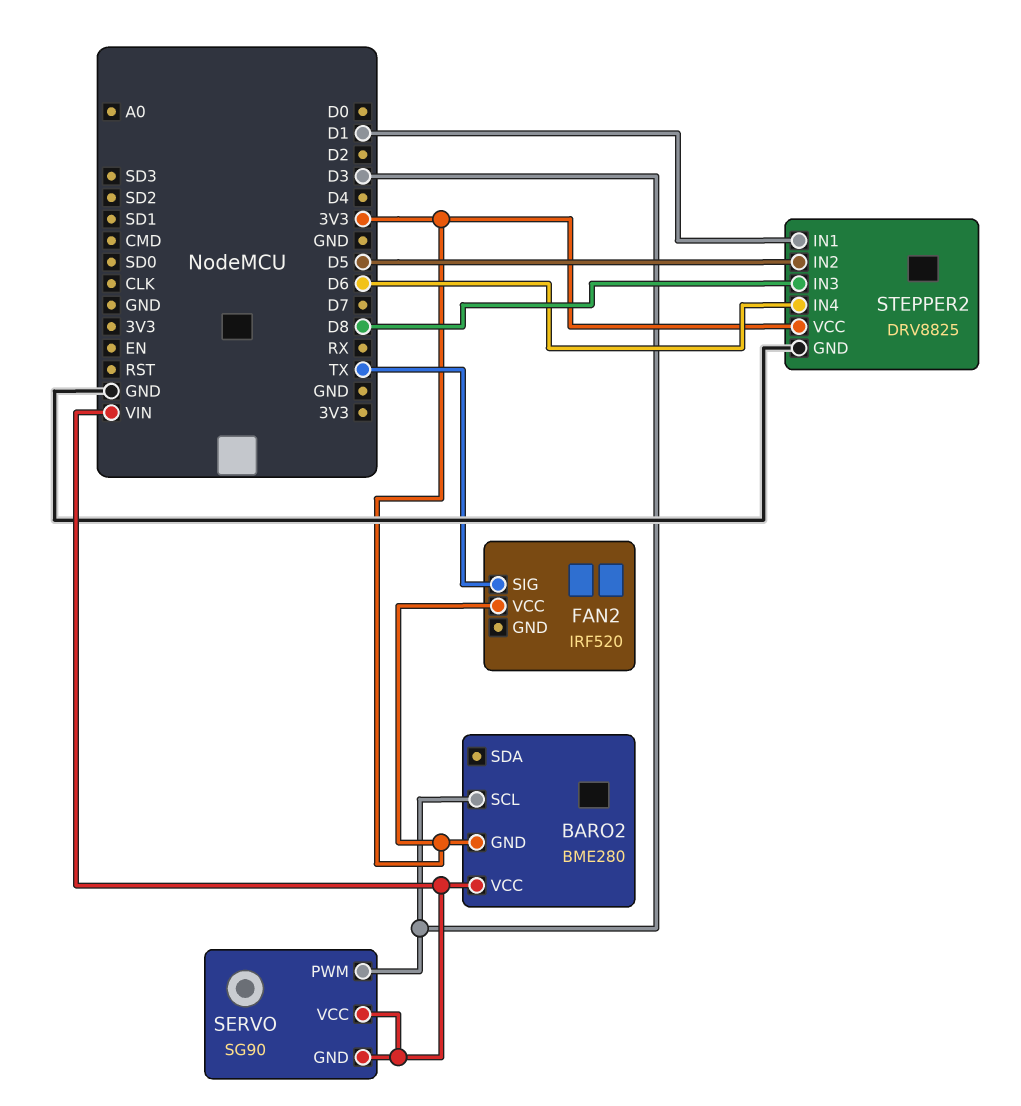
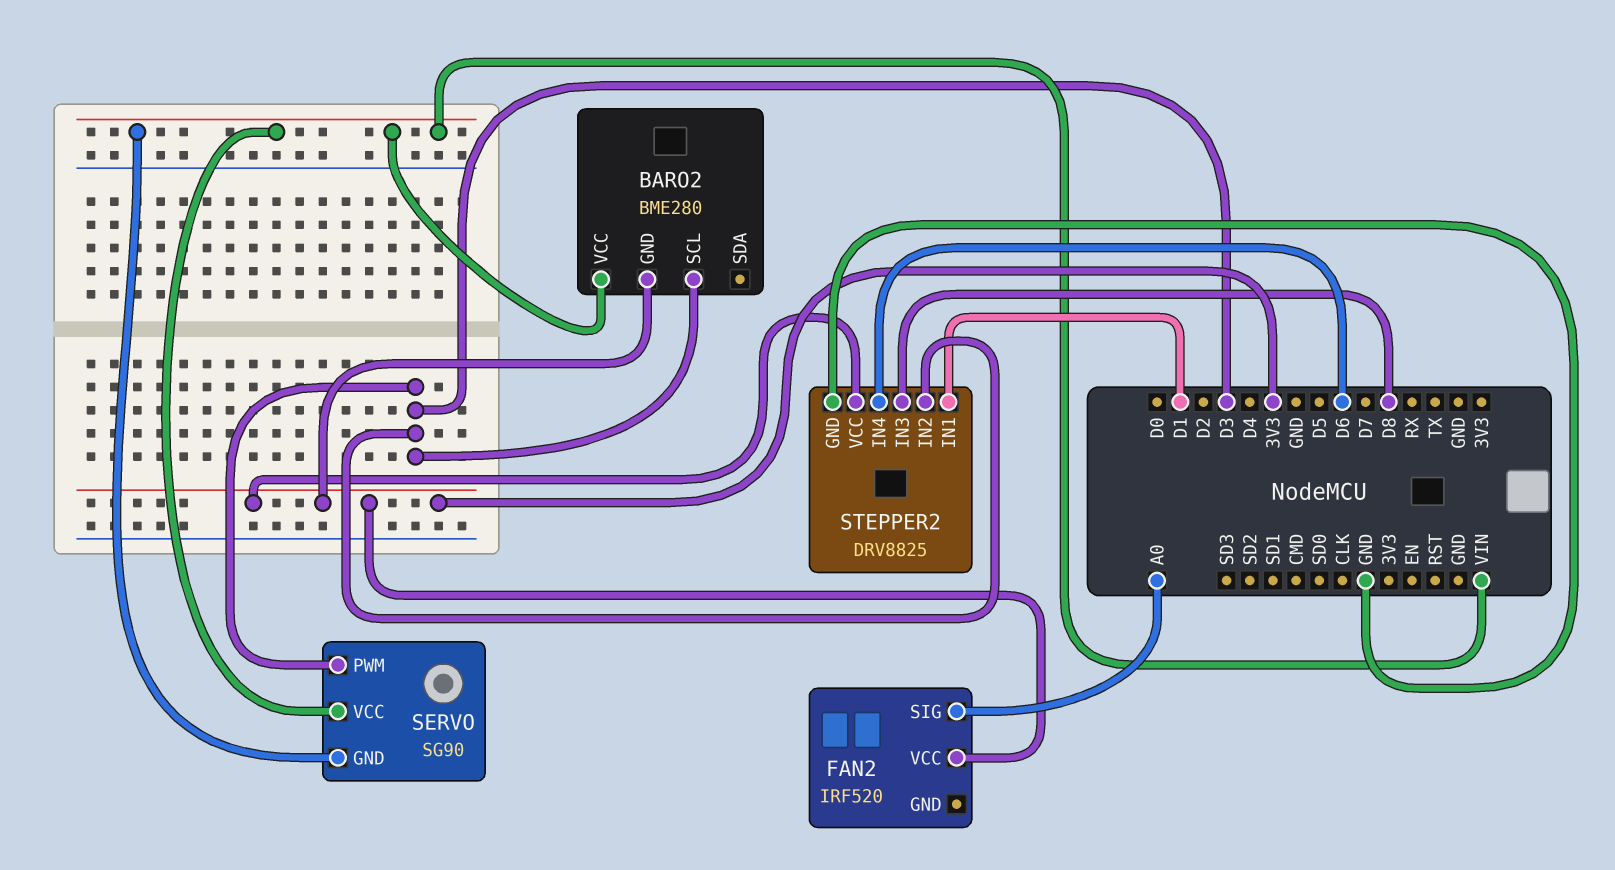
FAN2 pin SIG: TX -> A0
STEPPER2 pin IN2: D5 -> D3

